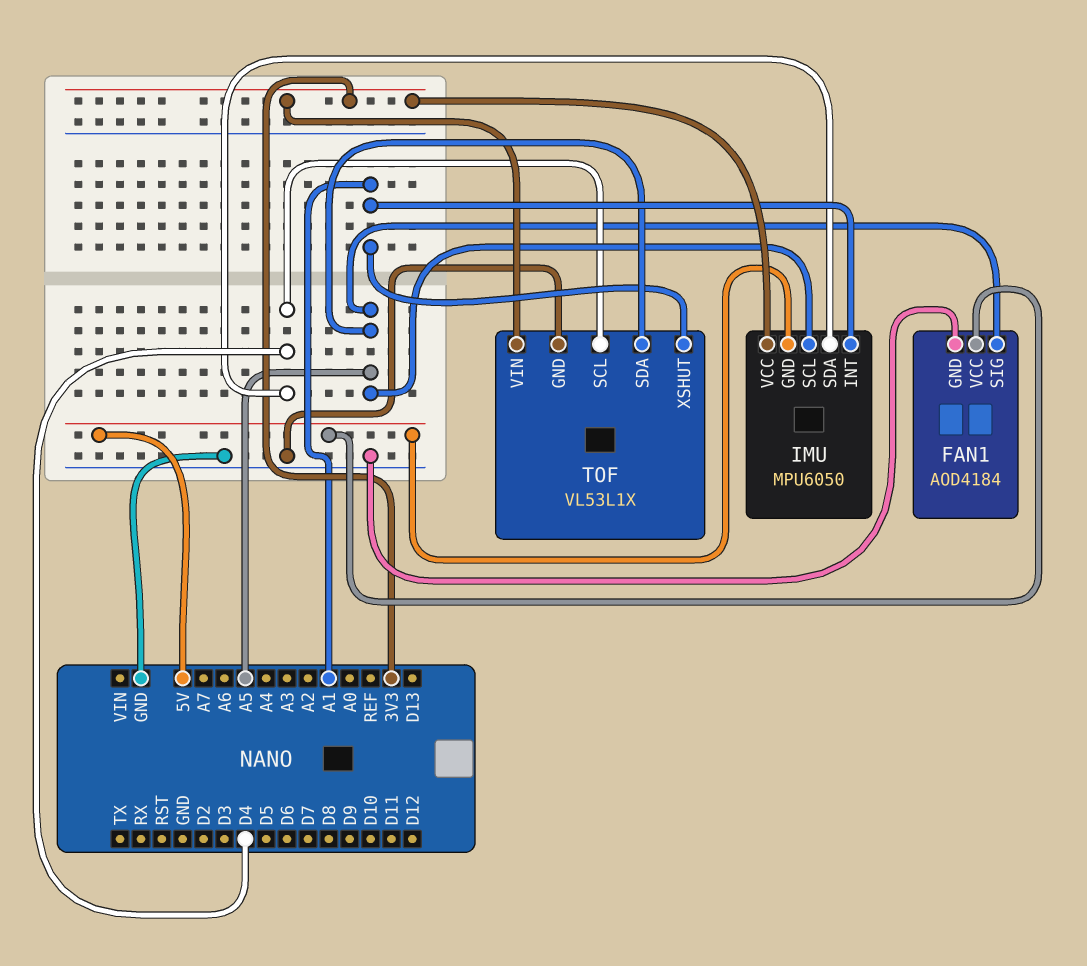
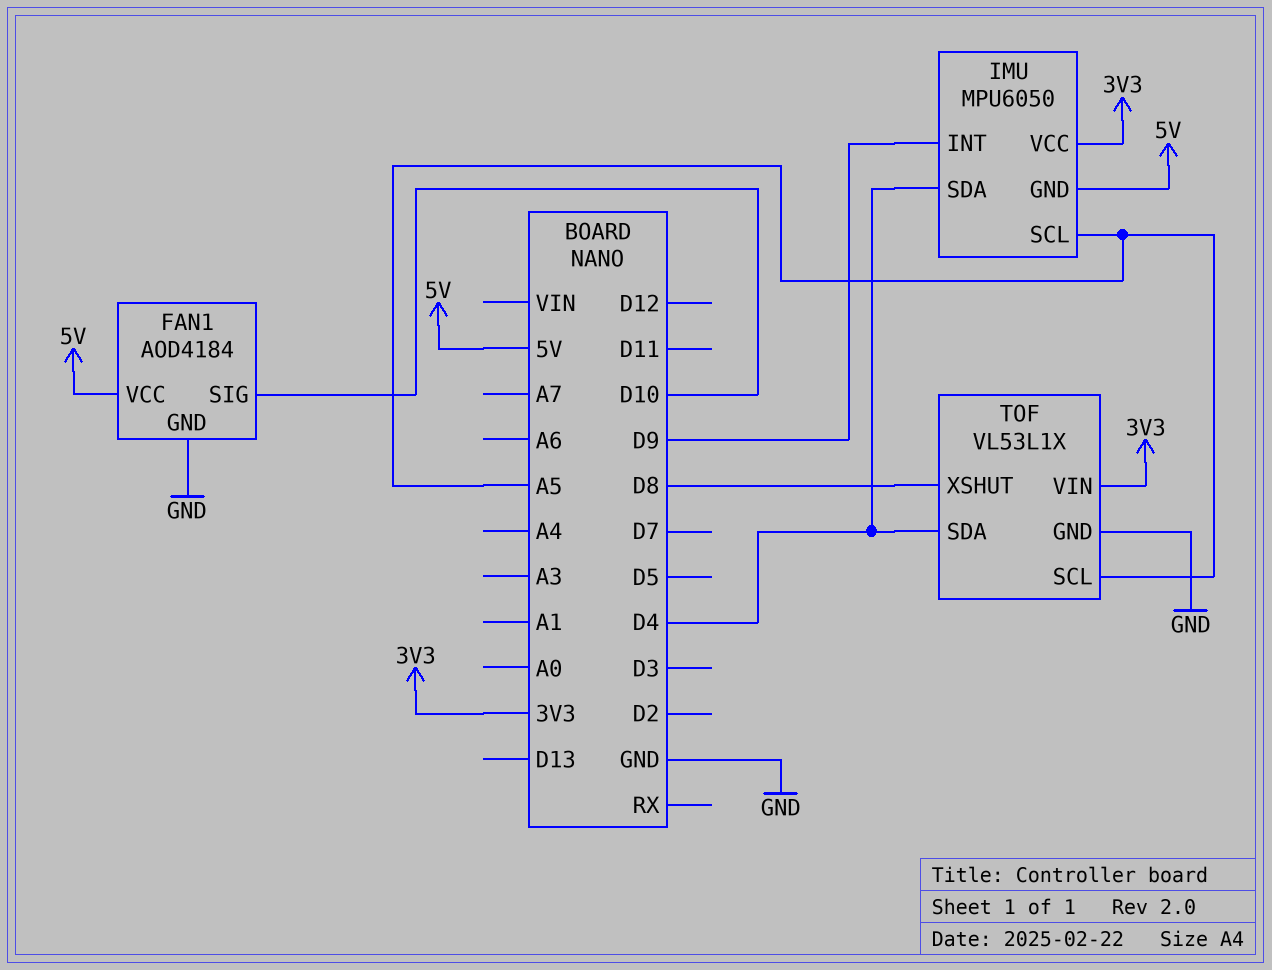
FAN1 pin SIG: A5 -> D10
IMU pin INT: A1 -> D9
TOF pin SCL: D4 -> A5
TOF pin SDA: A5 -> D4
TOF pin XSHUT: A1 -> D8

